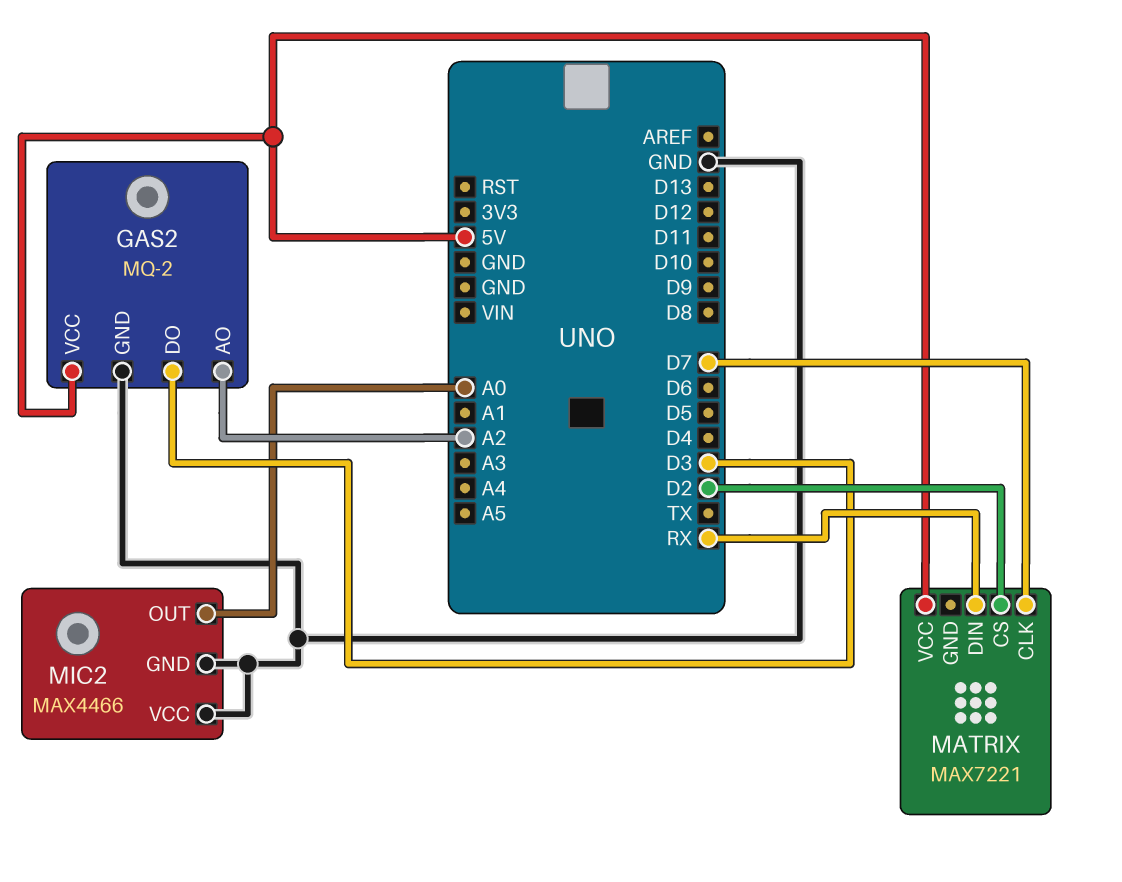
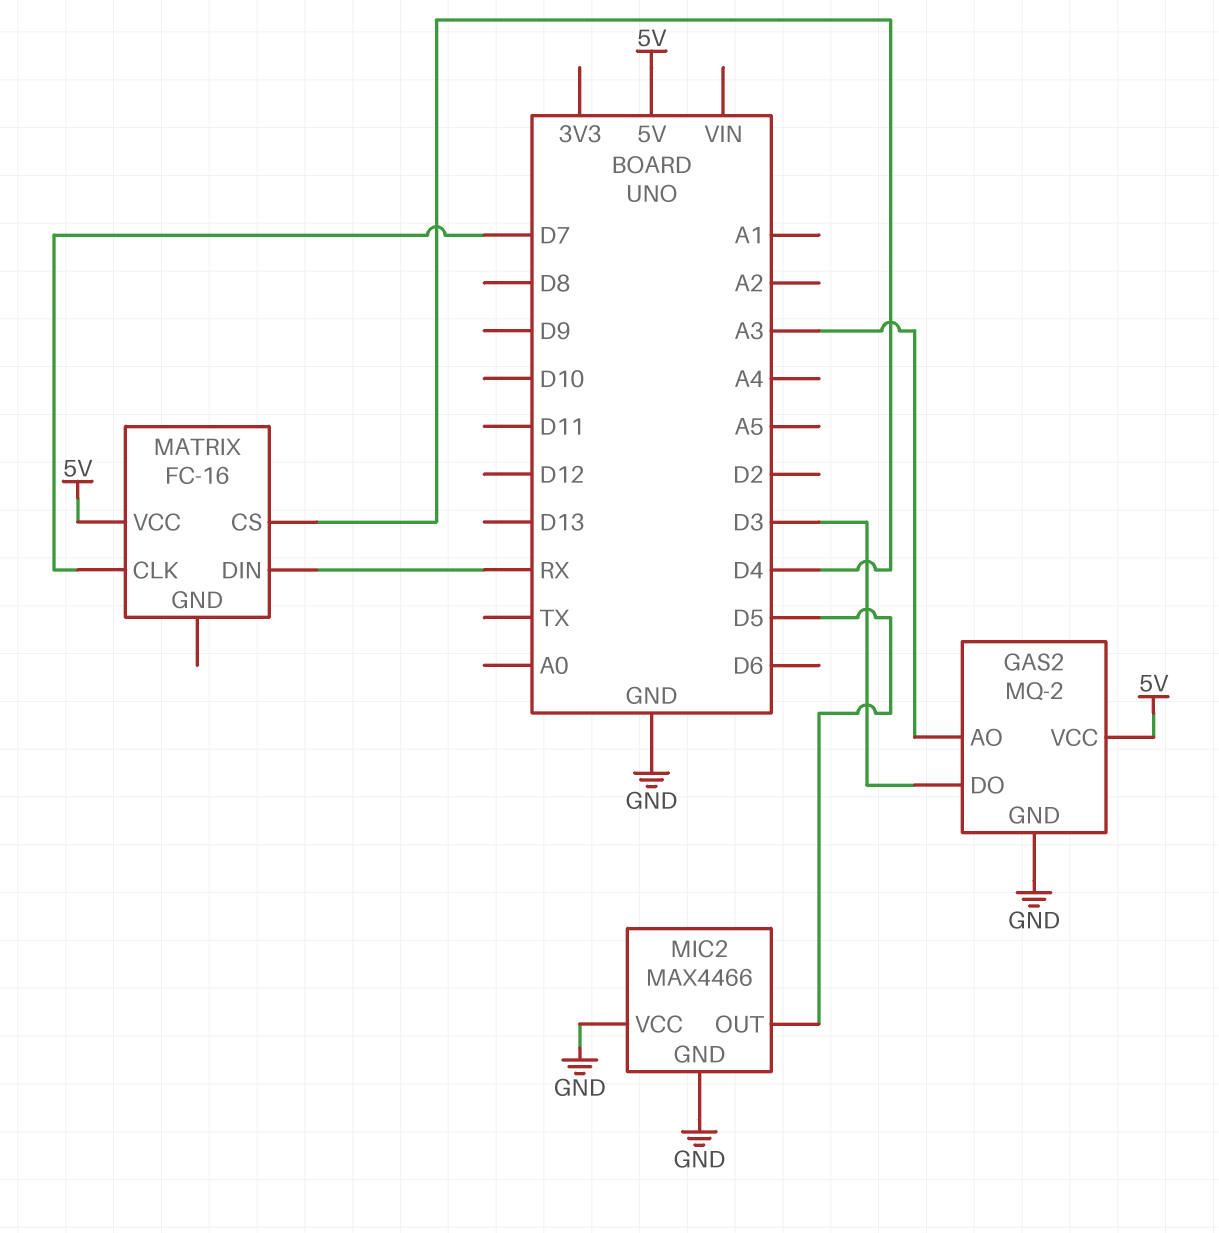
GAS2 pin AO: A2 -> A3
MATRIX: MAX7221 -> FC-16
MATRIX pin CS: D2 -> D4
MIC2 pin OUT: A0 -> D5

